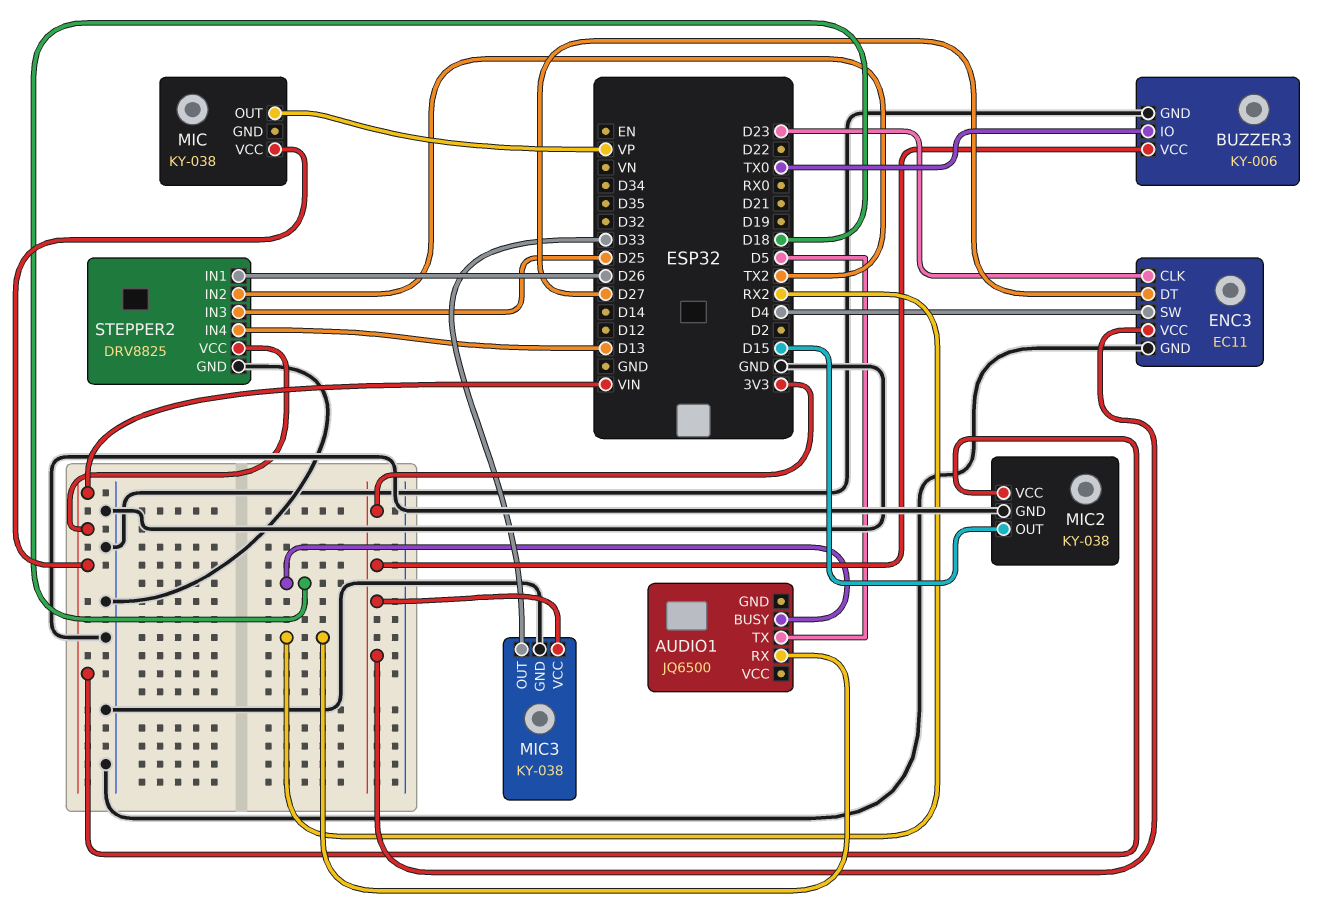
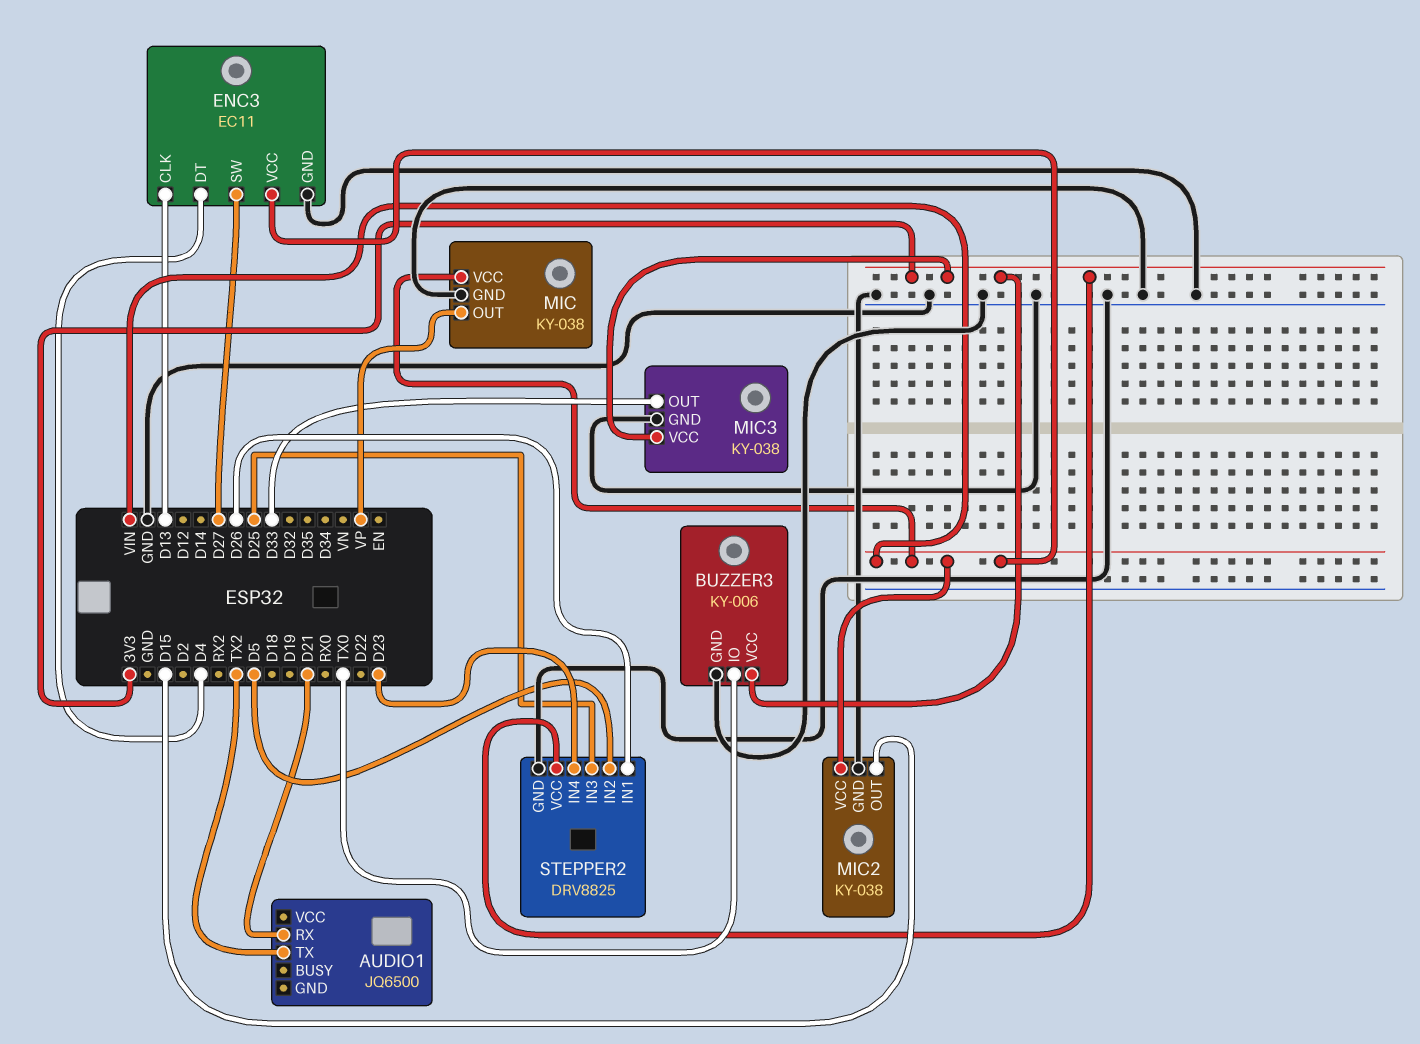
AUDIO1 pin BUSY: D18 -> none
AUDIO1 pin RX: RX2 -> D21
AUDIO1 pin TX: D5 -> TX2
ENC3 pin CLK: D23 -> D13
ENC3 pin DT: D27 -> D4
ENC3 pin SW: D4 -> D27
ENC3 pin VCC: 3V3 -> VIN
MIC pin GND: none -> GND
STEPPER2 pin IN2: TX2 -> D5
STEPPER2 pin IN4: D13 -> D23
STEPPER2 pin VCC: VIN -> 3V3

